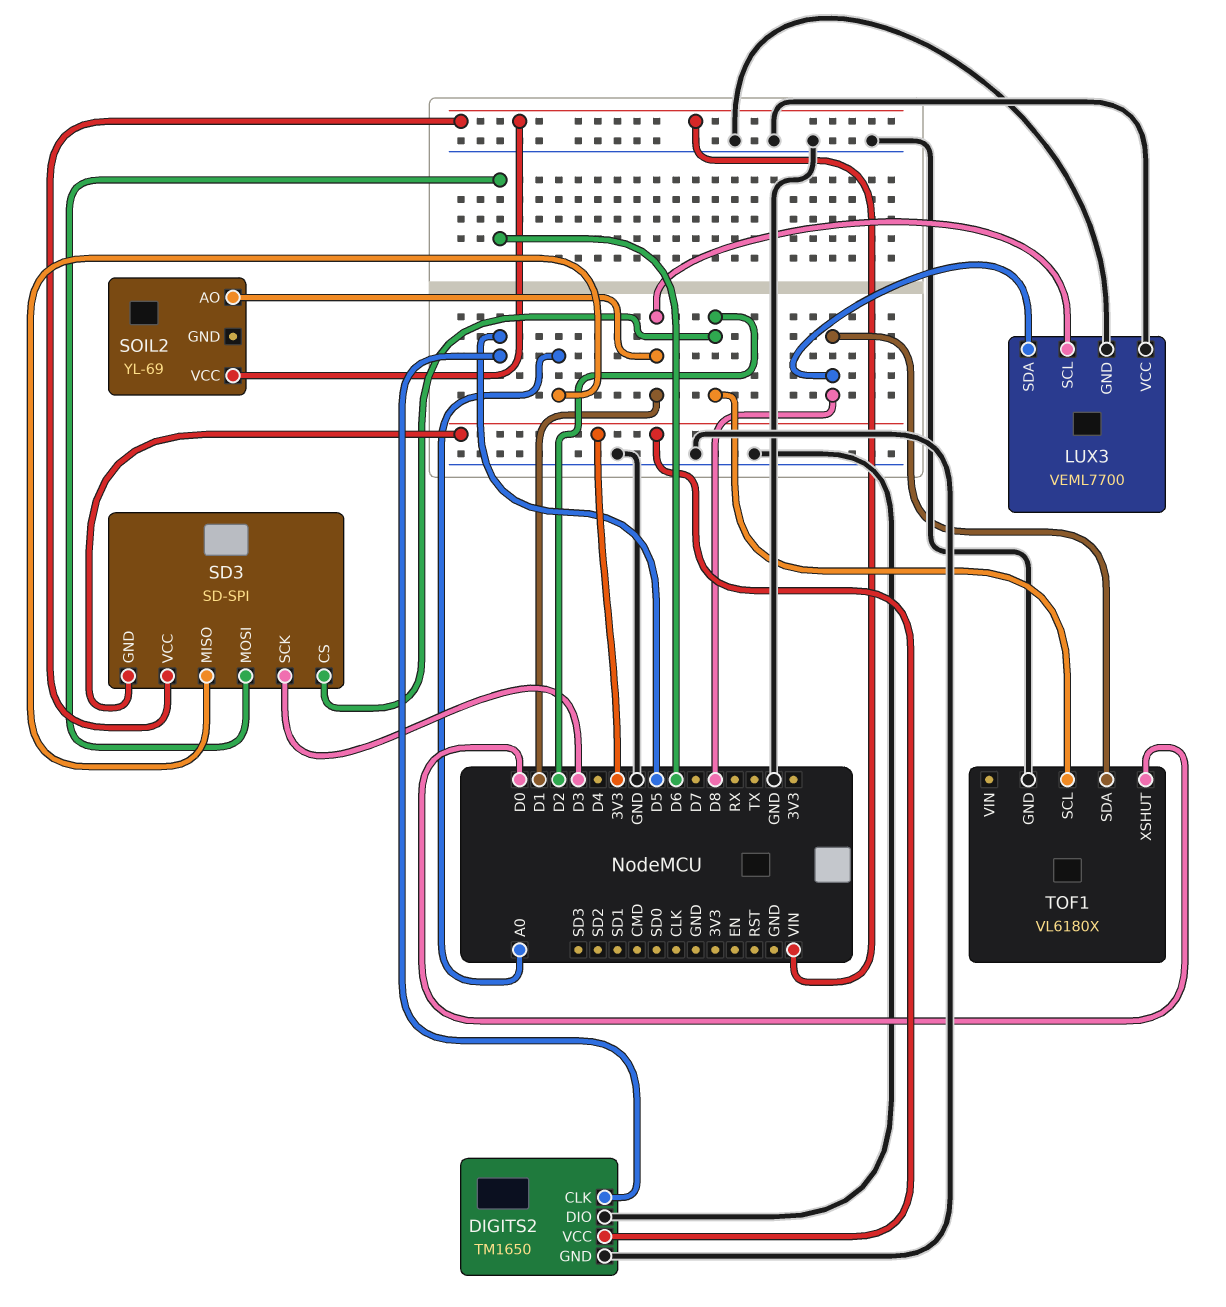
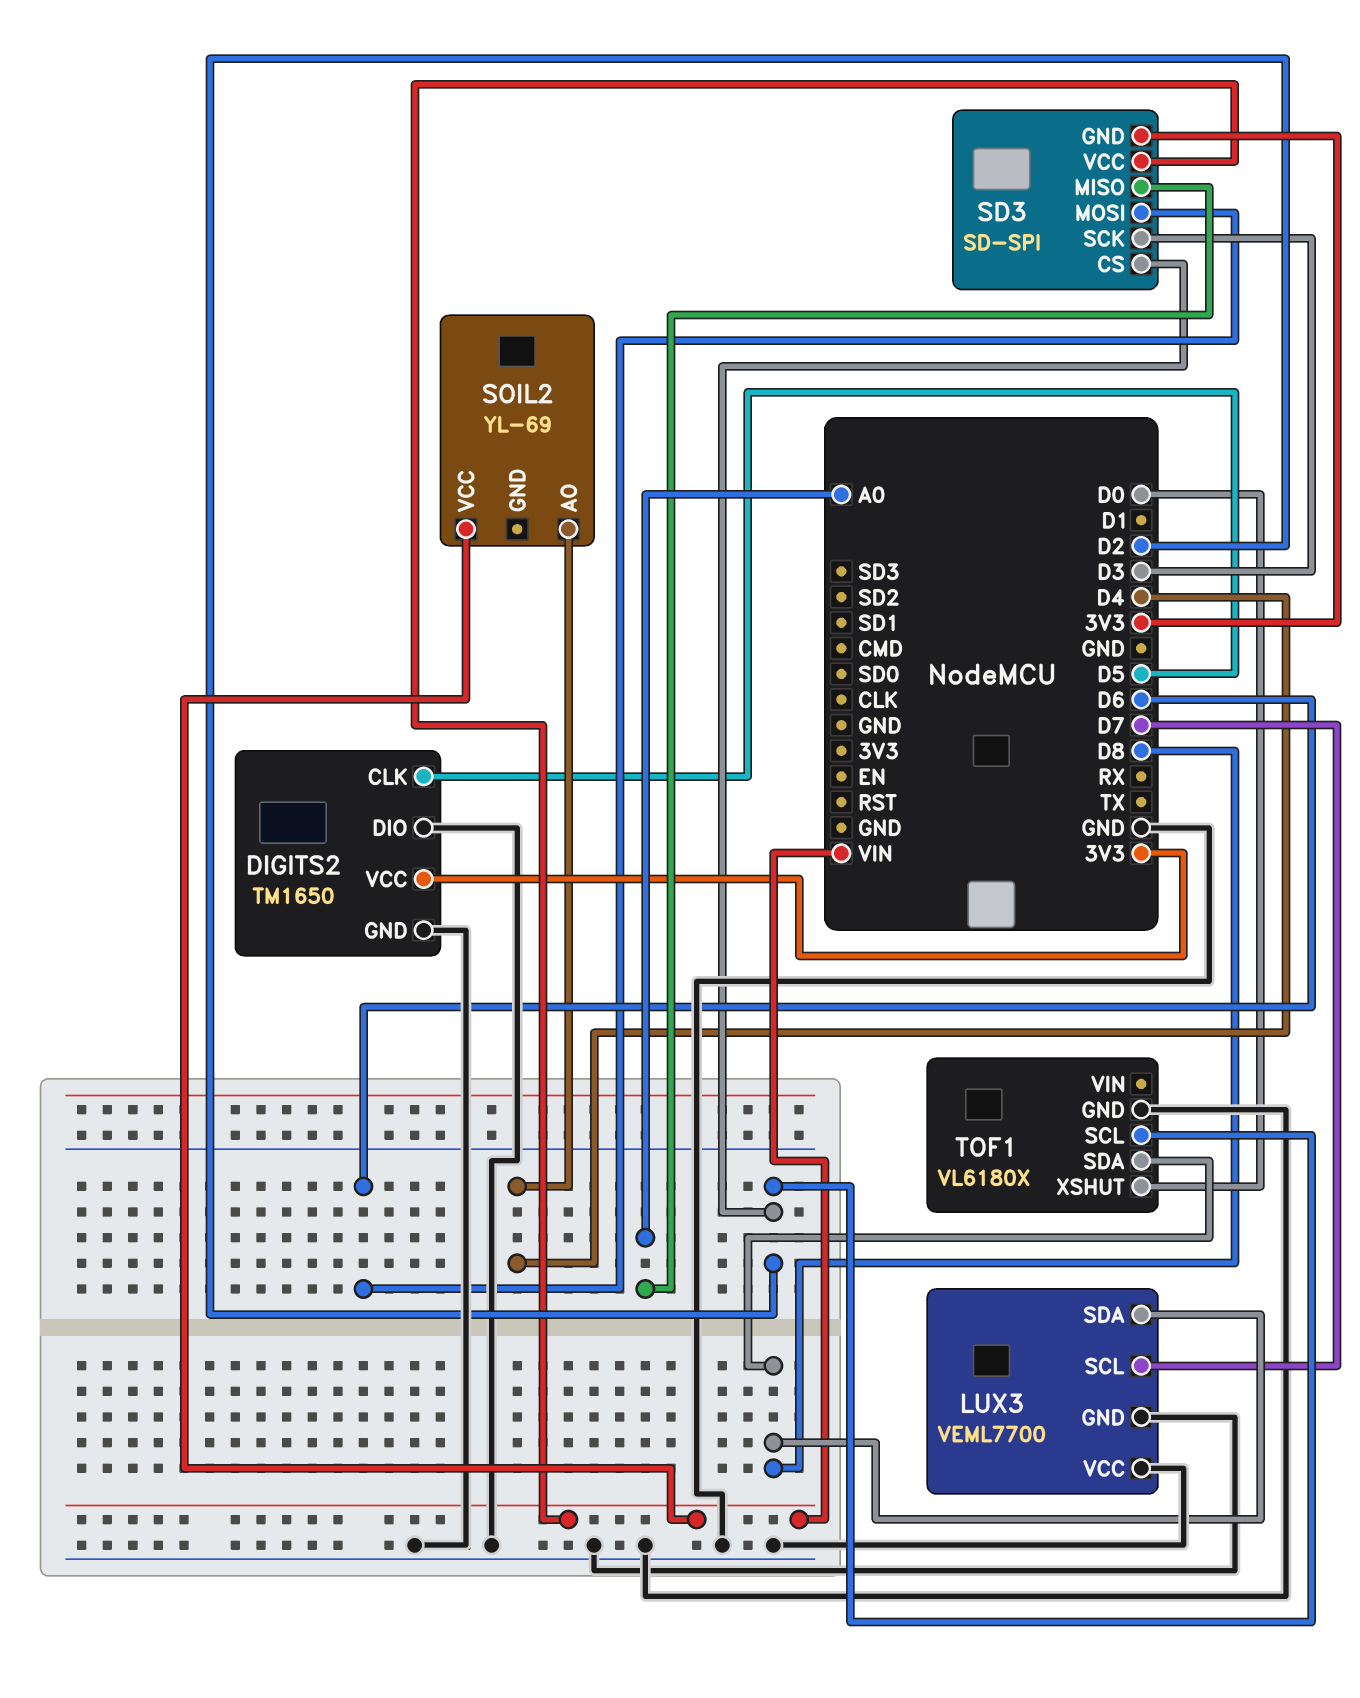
LUX3 pin SCL: D1 -> D7
SOIL2 pin AO: D1 -> D4

